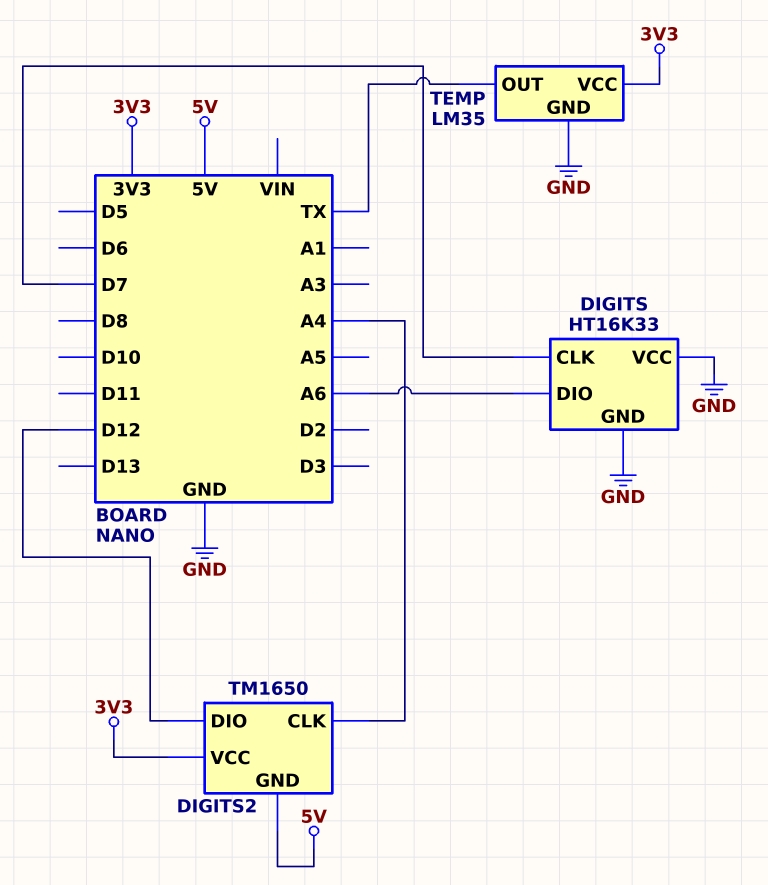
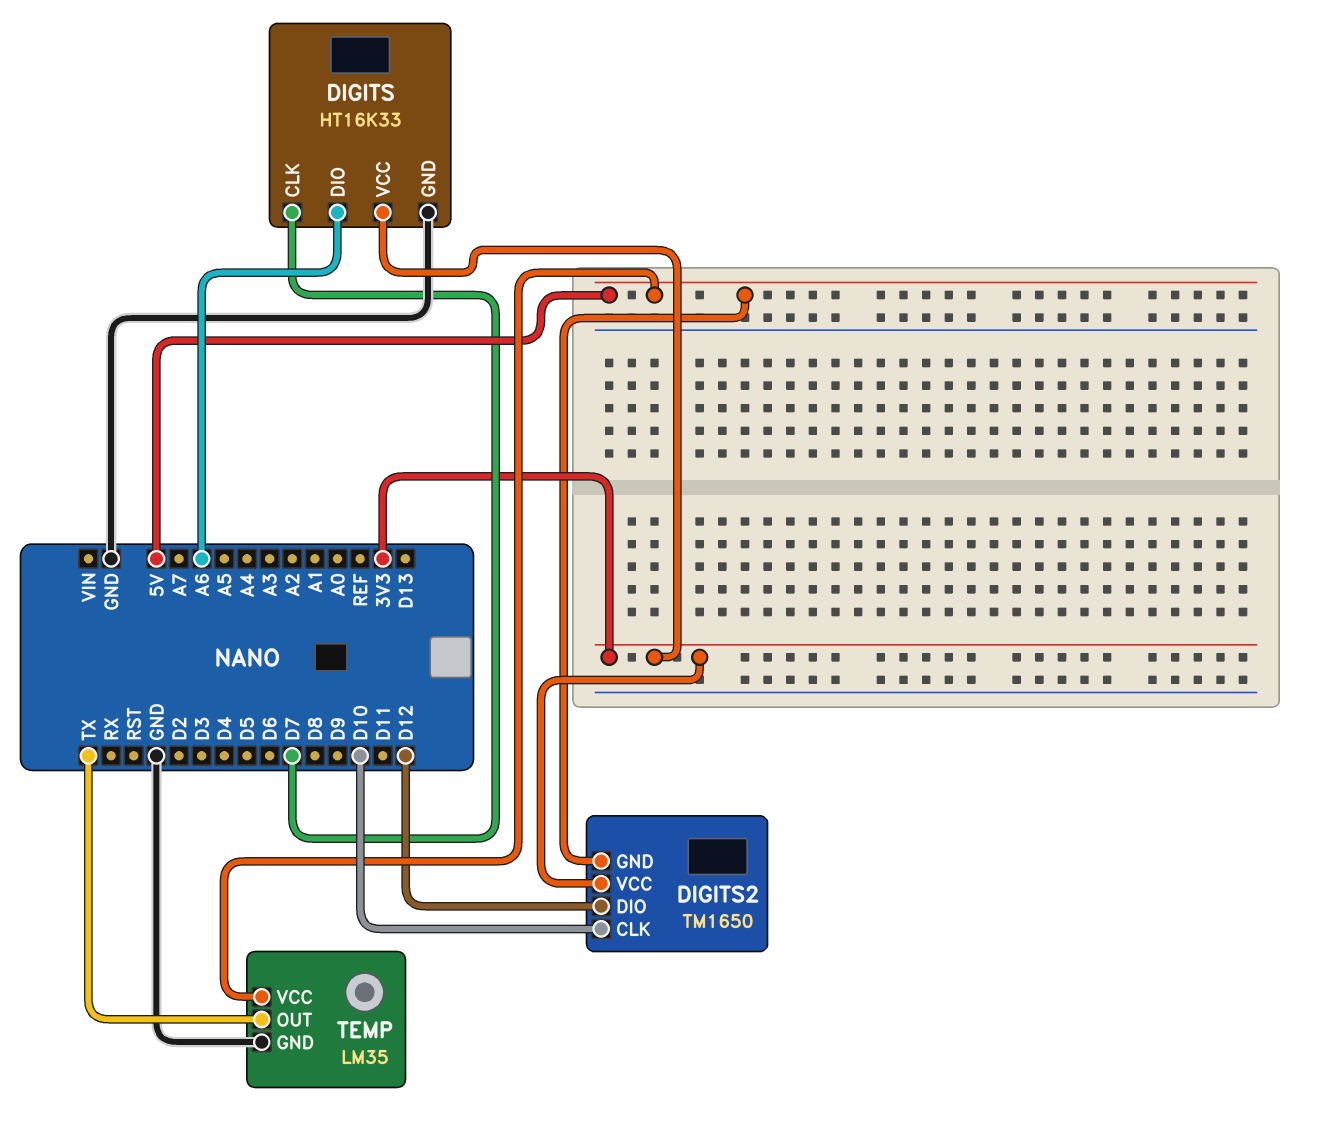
DIGITS pin VCC: GND -> 3V3
DIGITS2 pin CLK: A4 -> D10
TEMP pin VCC: 3V3 -> 5V

